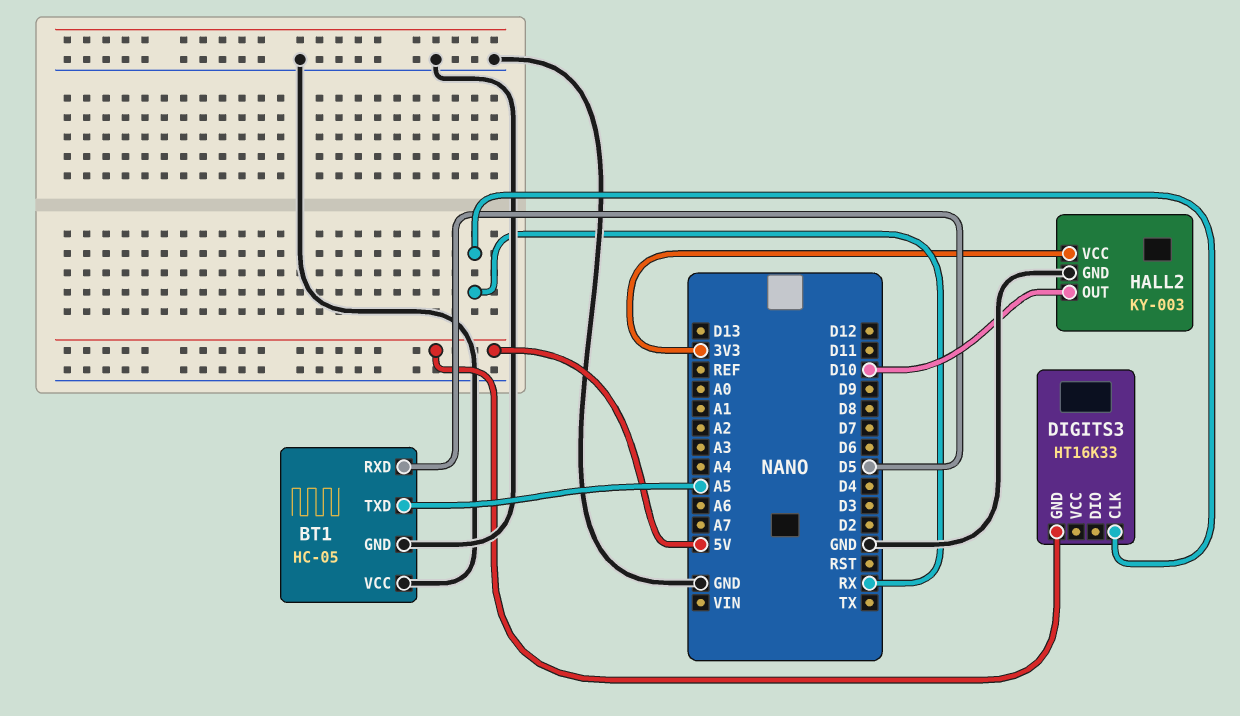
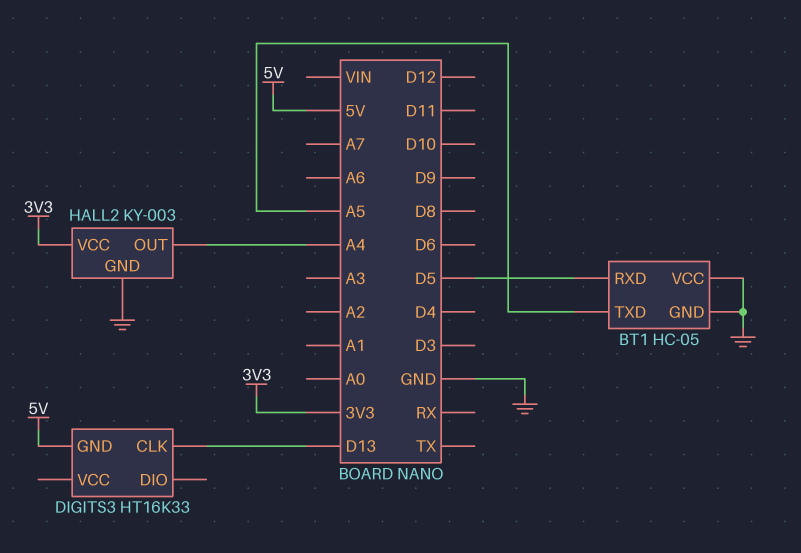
DIGITS3 pin CLK: RX -> D13
HALL2 pin OUT: D10 -> A4

